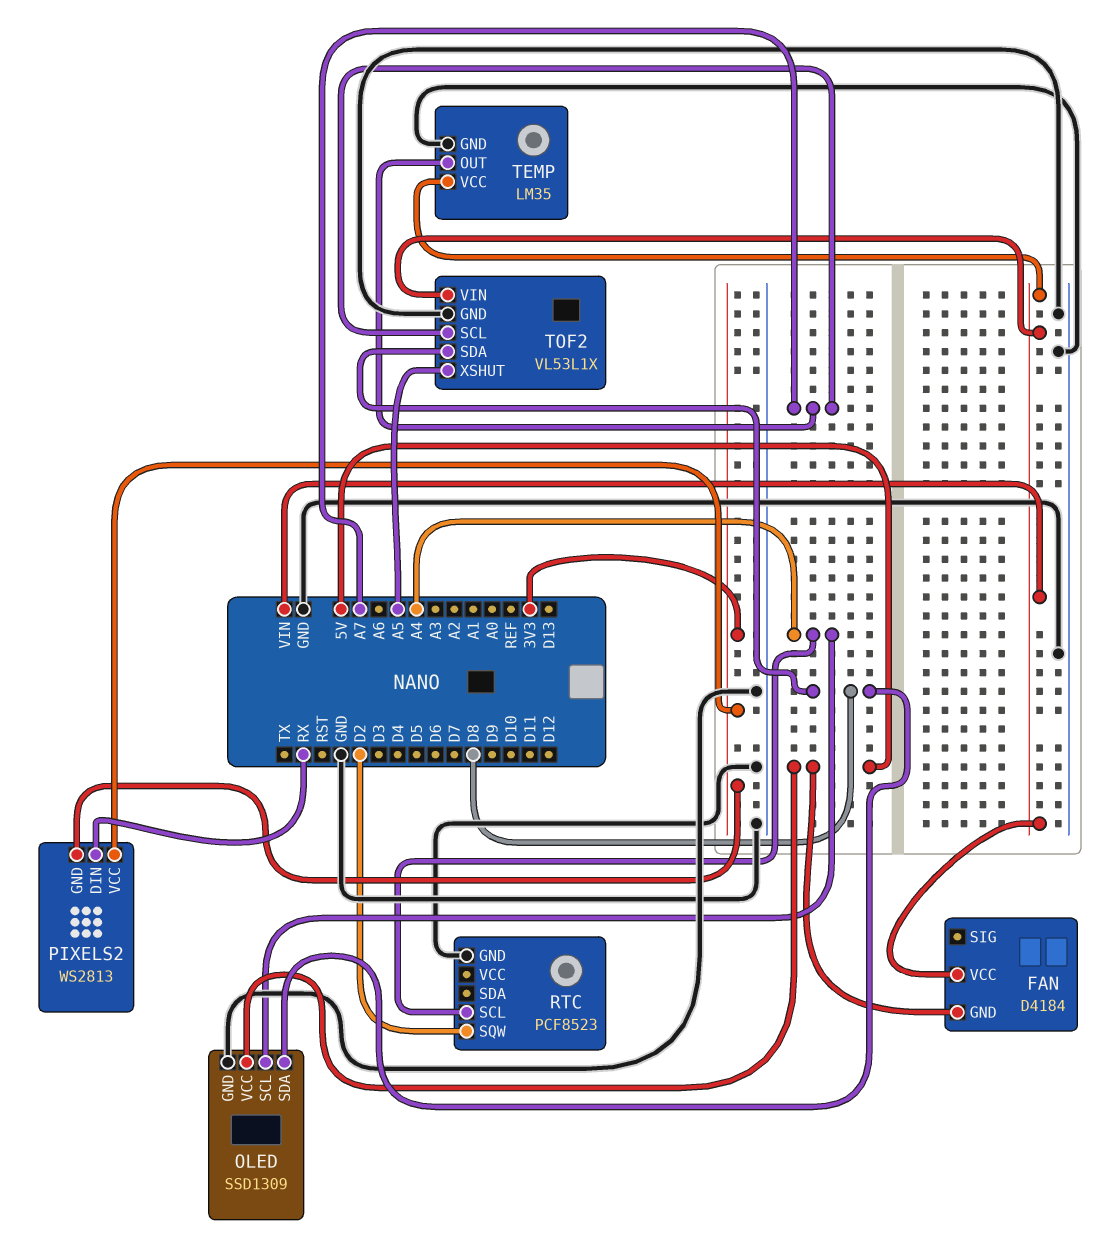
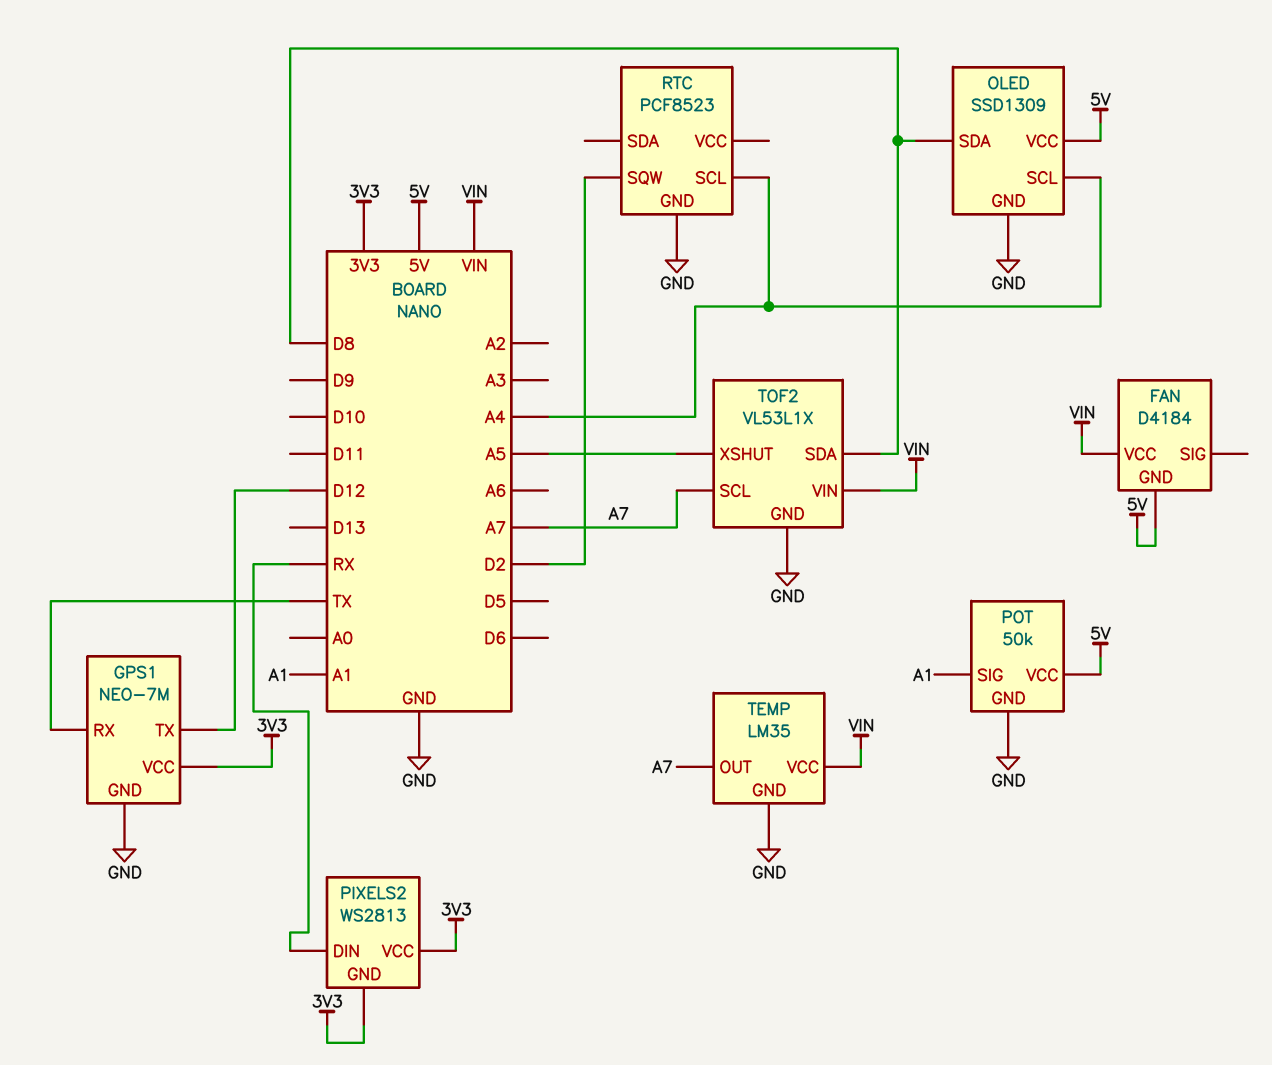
GPS1: none -> NEO-7M
GPS1 pin GND: none -> GND
GPS1 pin RX: none -> TX
GPS1 pin TX: none -> D12
GPS1 pin VCC: none -> 3V3
POT: none -> 50k
POT pin GND: none -> GND
POT pin SIG: none -> A1
POT pin VCC: none -> 5V

